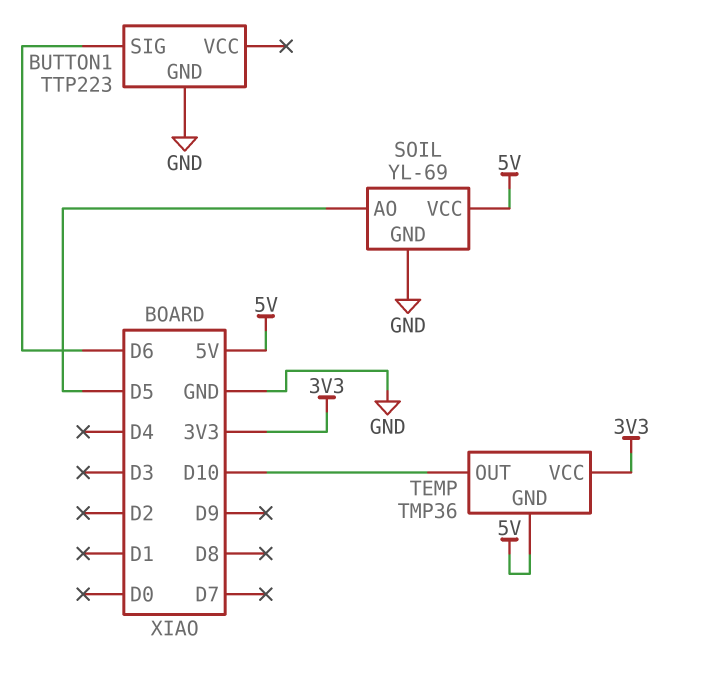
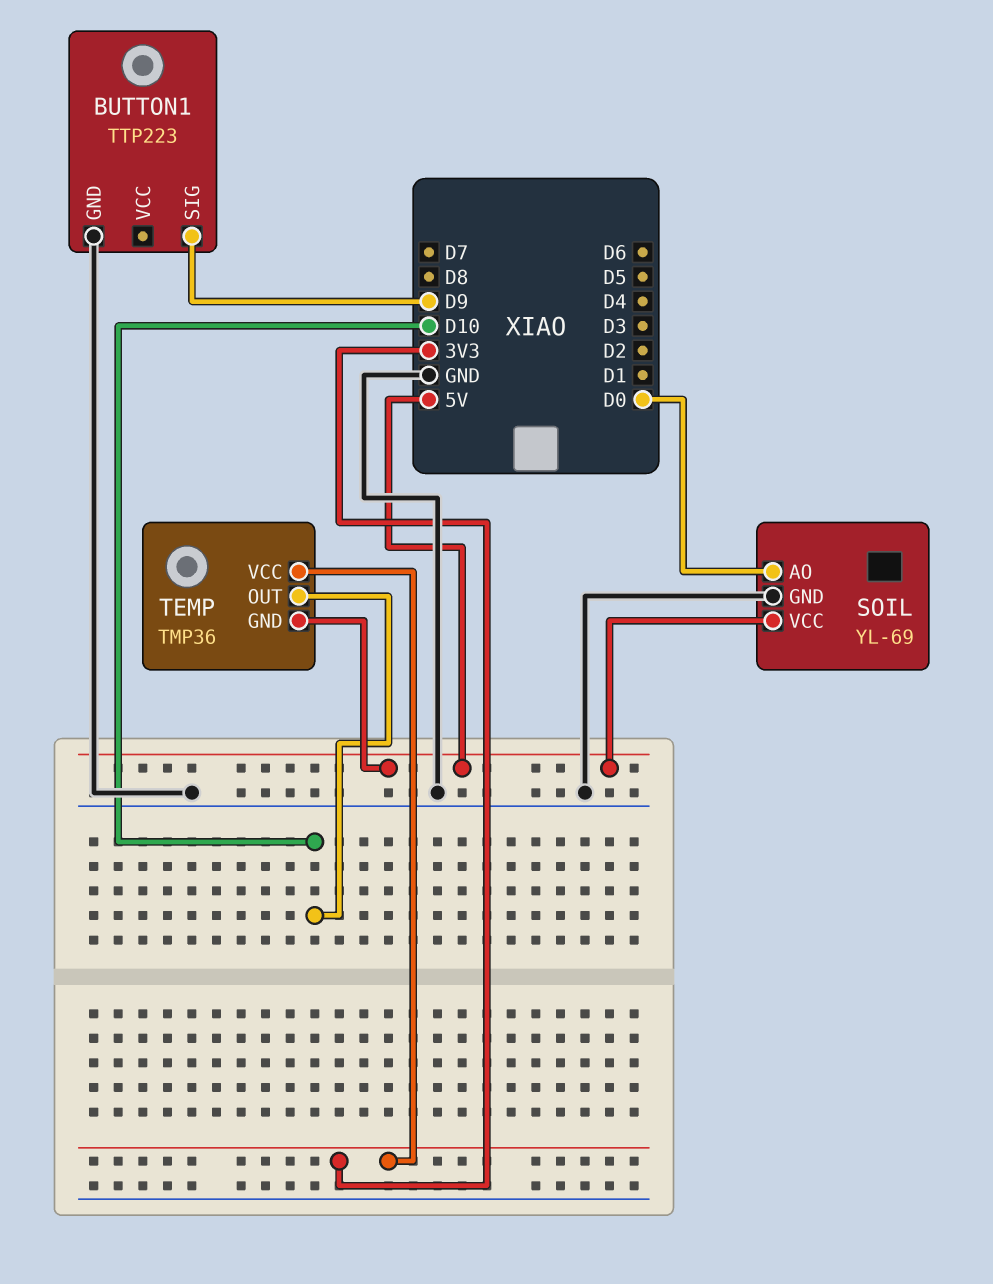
BUTTON1 pin SIG: D6 -> D9
SOIL pin AO: D5 -> D0

